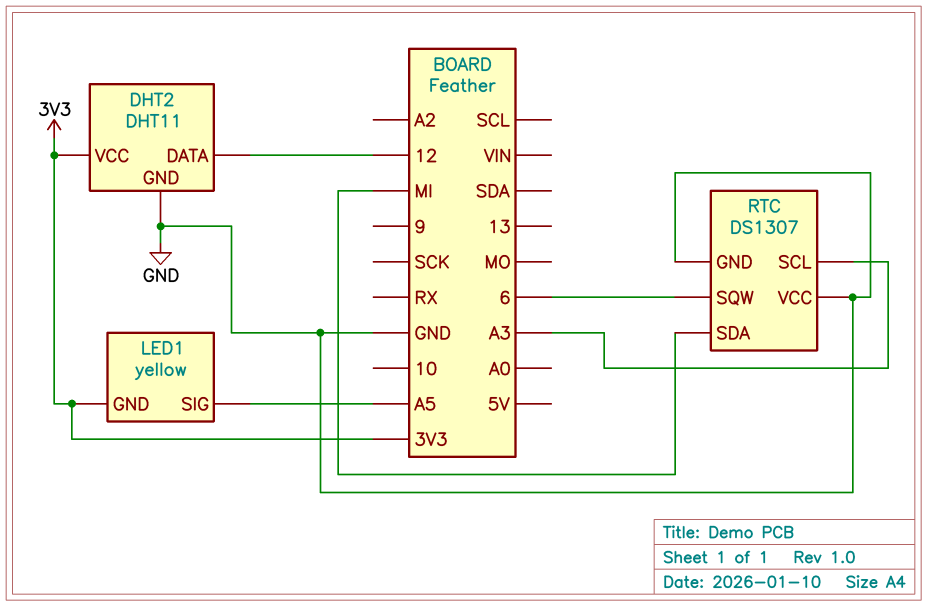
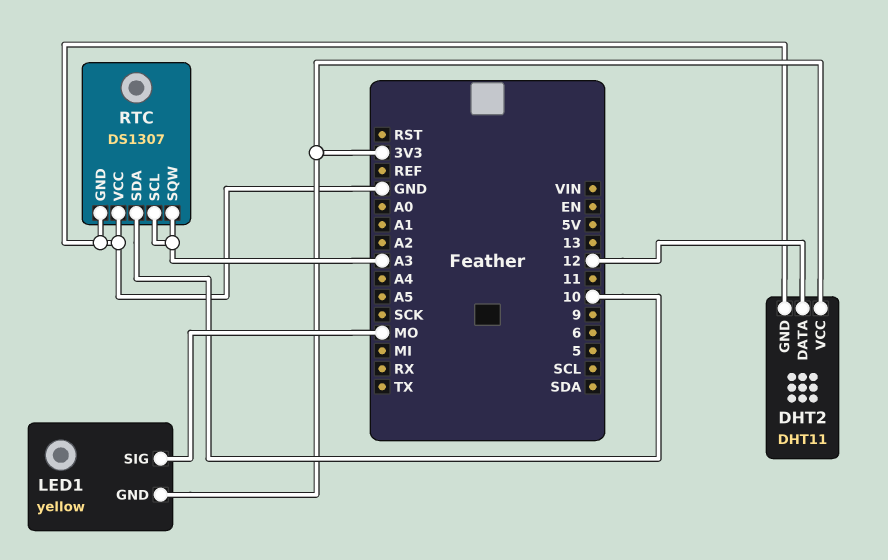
LED1 pin SIG: A5 -> MO
RTC pin SDA: MI -> 10
RTC pin SQW: 6 -> A3

